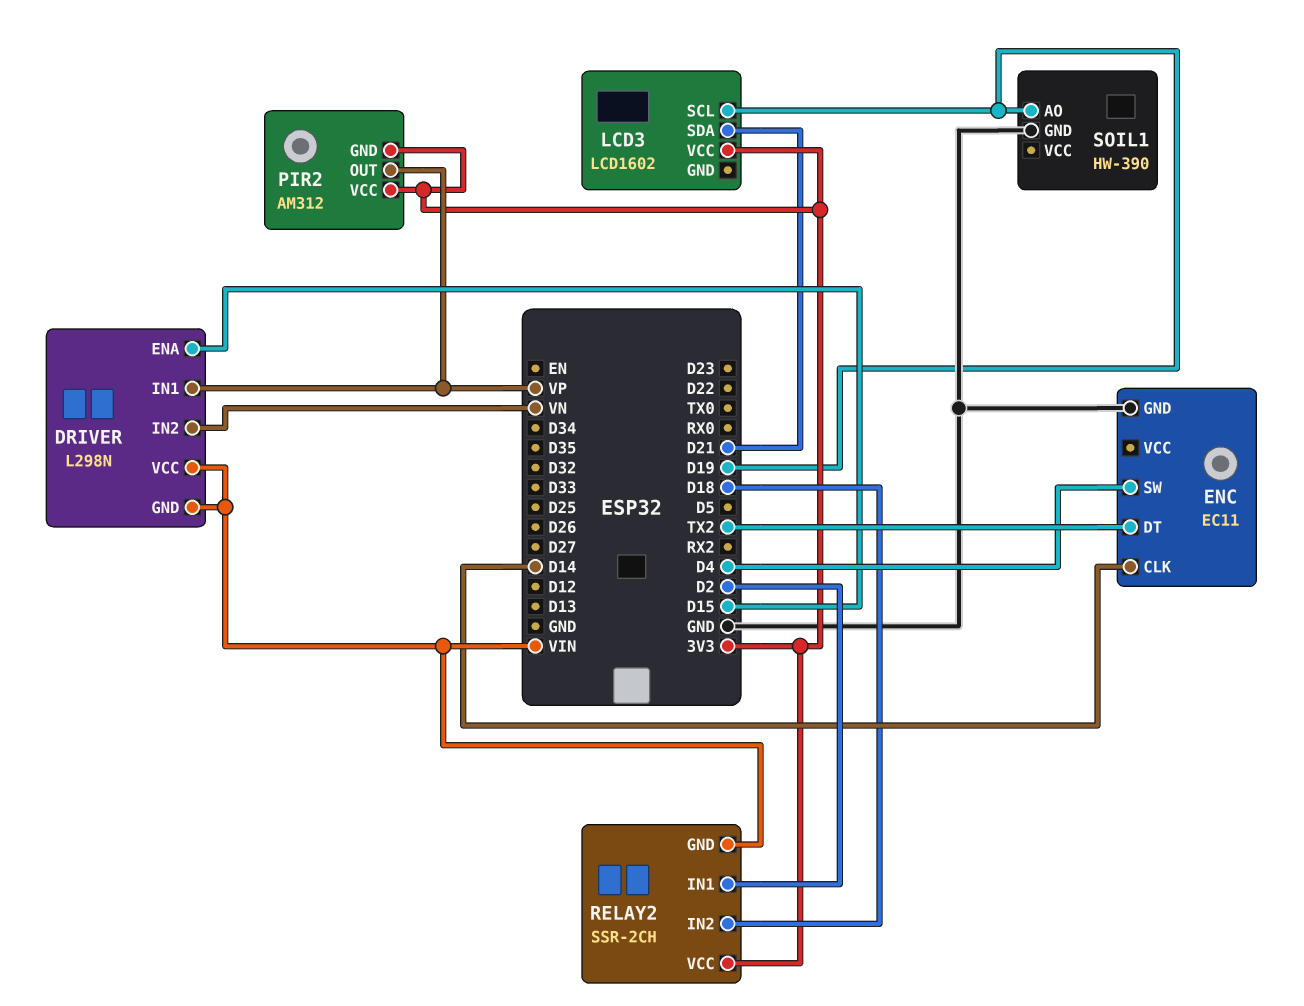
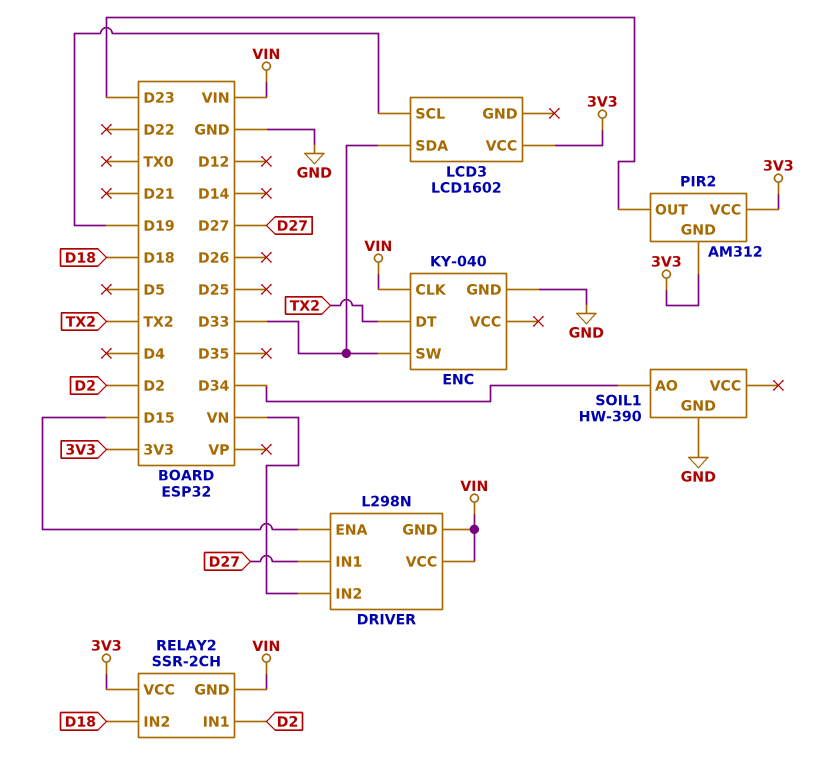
DRIVER pin IN1: VP -> D27
ENC: EC11 -> KY-040
ENC pin CLK: D14 -> VIN
ENC pin SW: D4 -> D33
LCD3 pin SDA: D21 -> D33
PIR2 pin OUT: VP -> D23
SOIL1 pin AO: D19 -> D34

